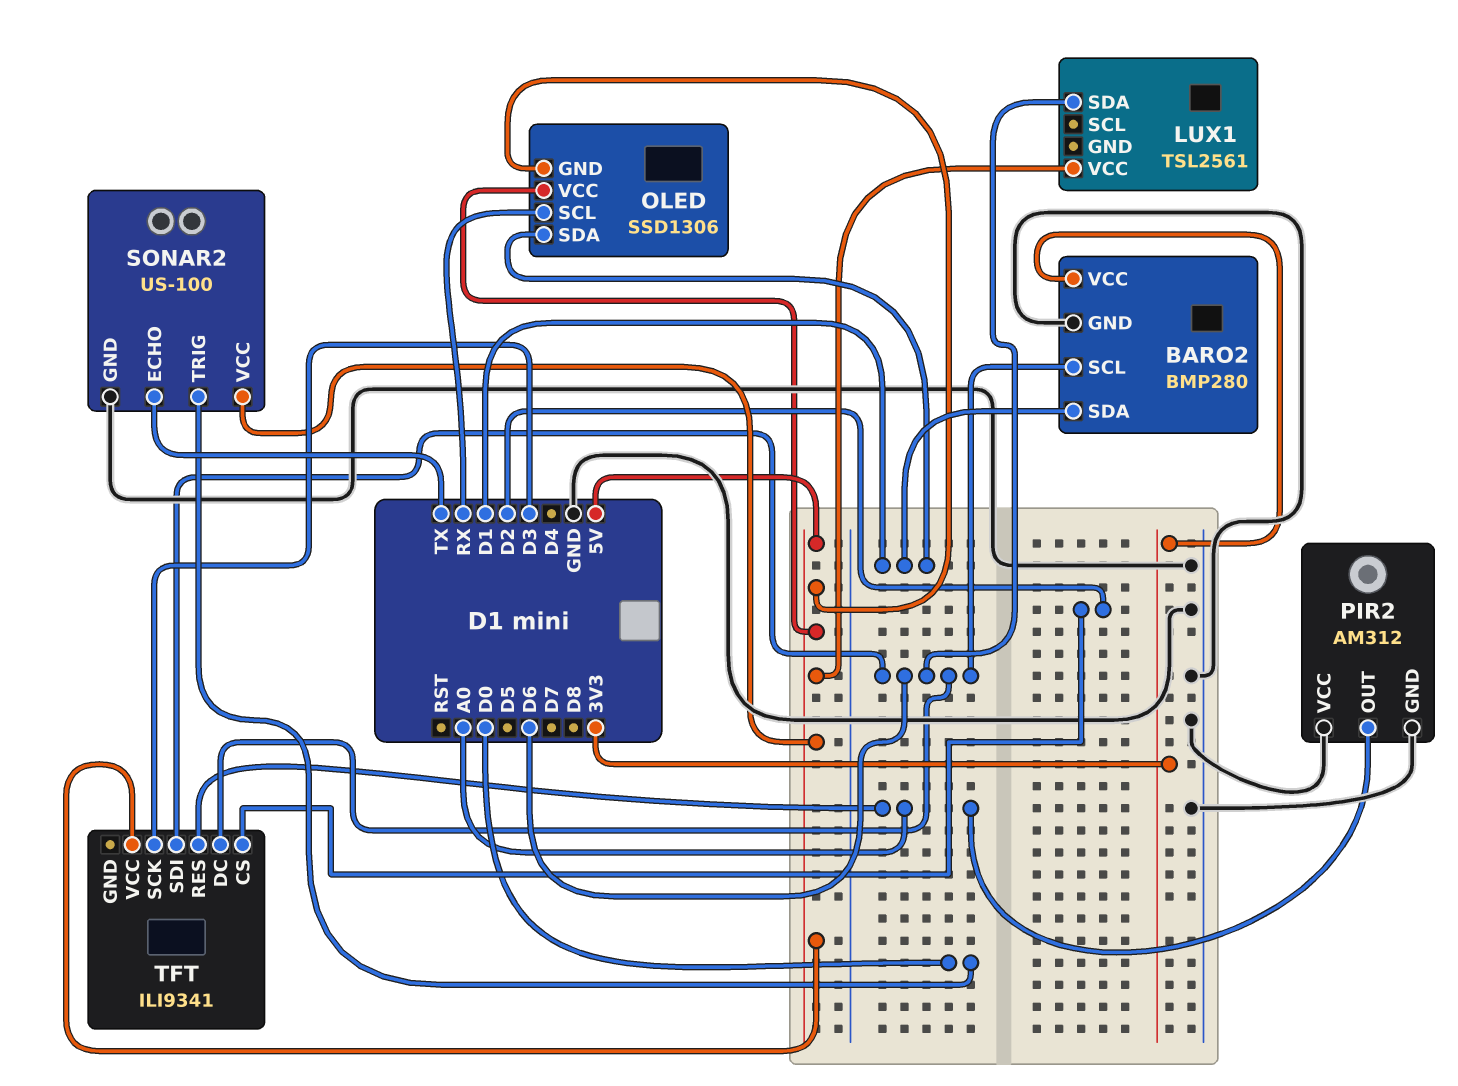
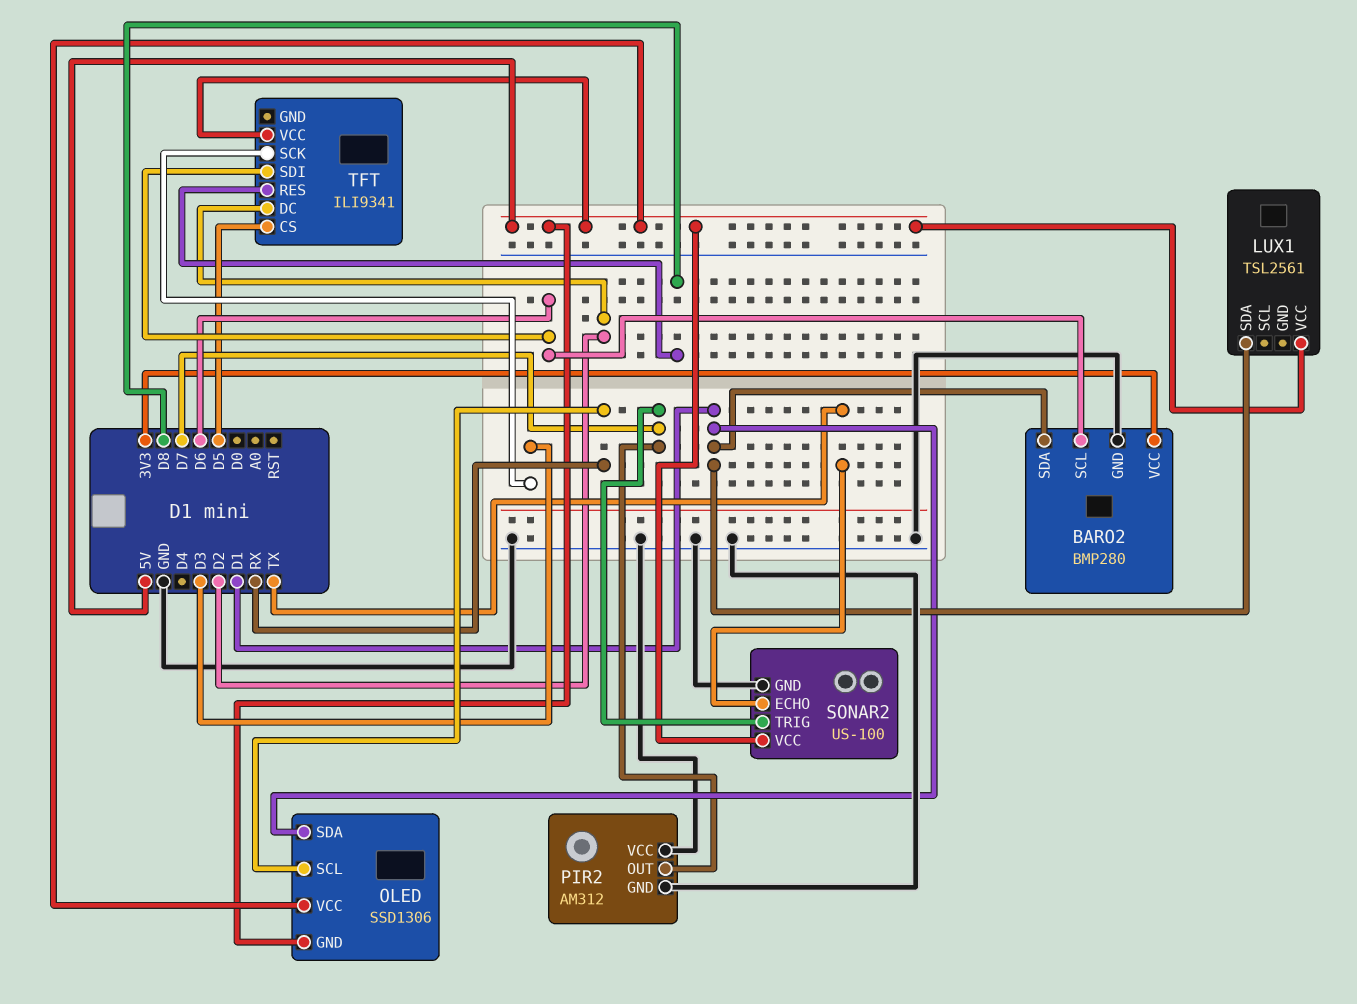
LUX1 pin SDA: D6 -> D1
PIR2 pin OUT: A0 -> D7
SONAR2 pin TRIG: D0 -> D7
TFT pin CS: D2 -> D5
TFT pin DC: D6 -> D2
TFT pin RES: A0 -> D8

